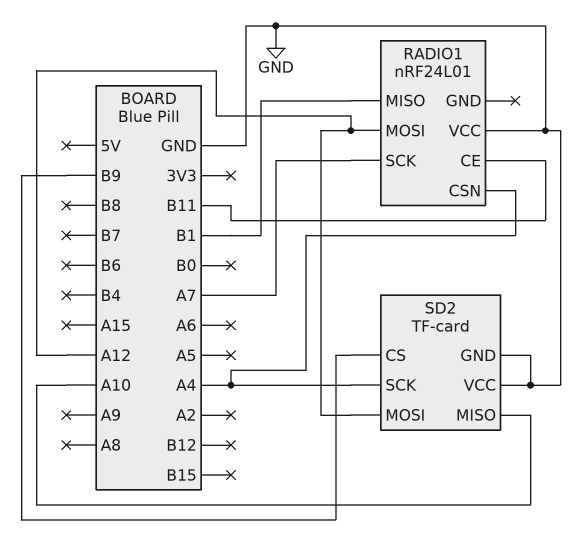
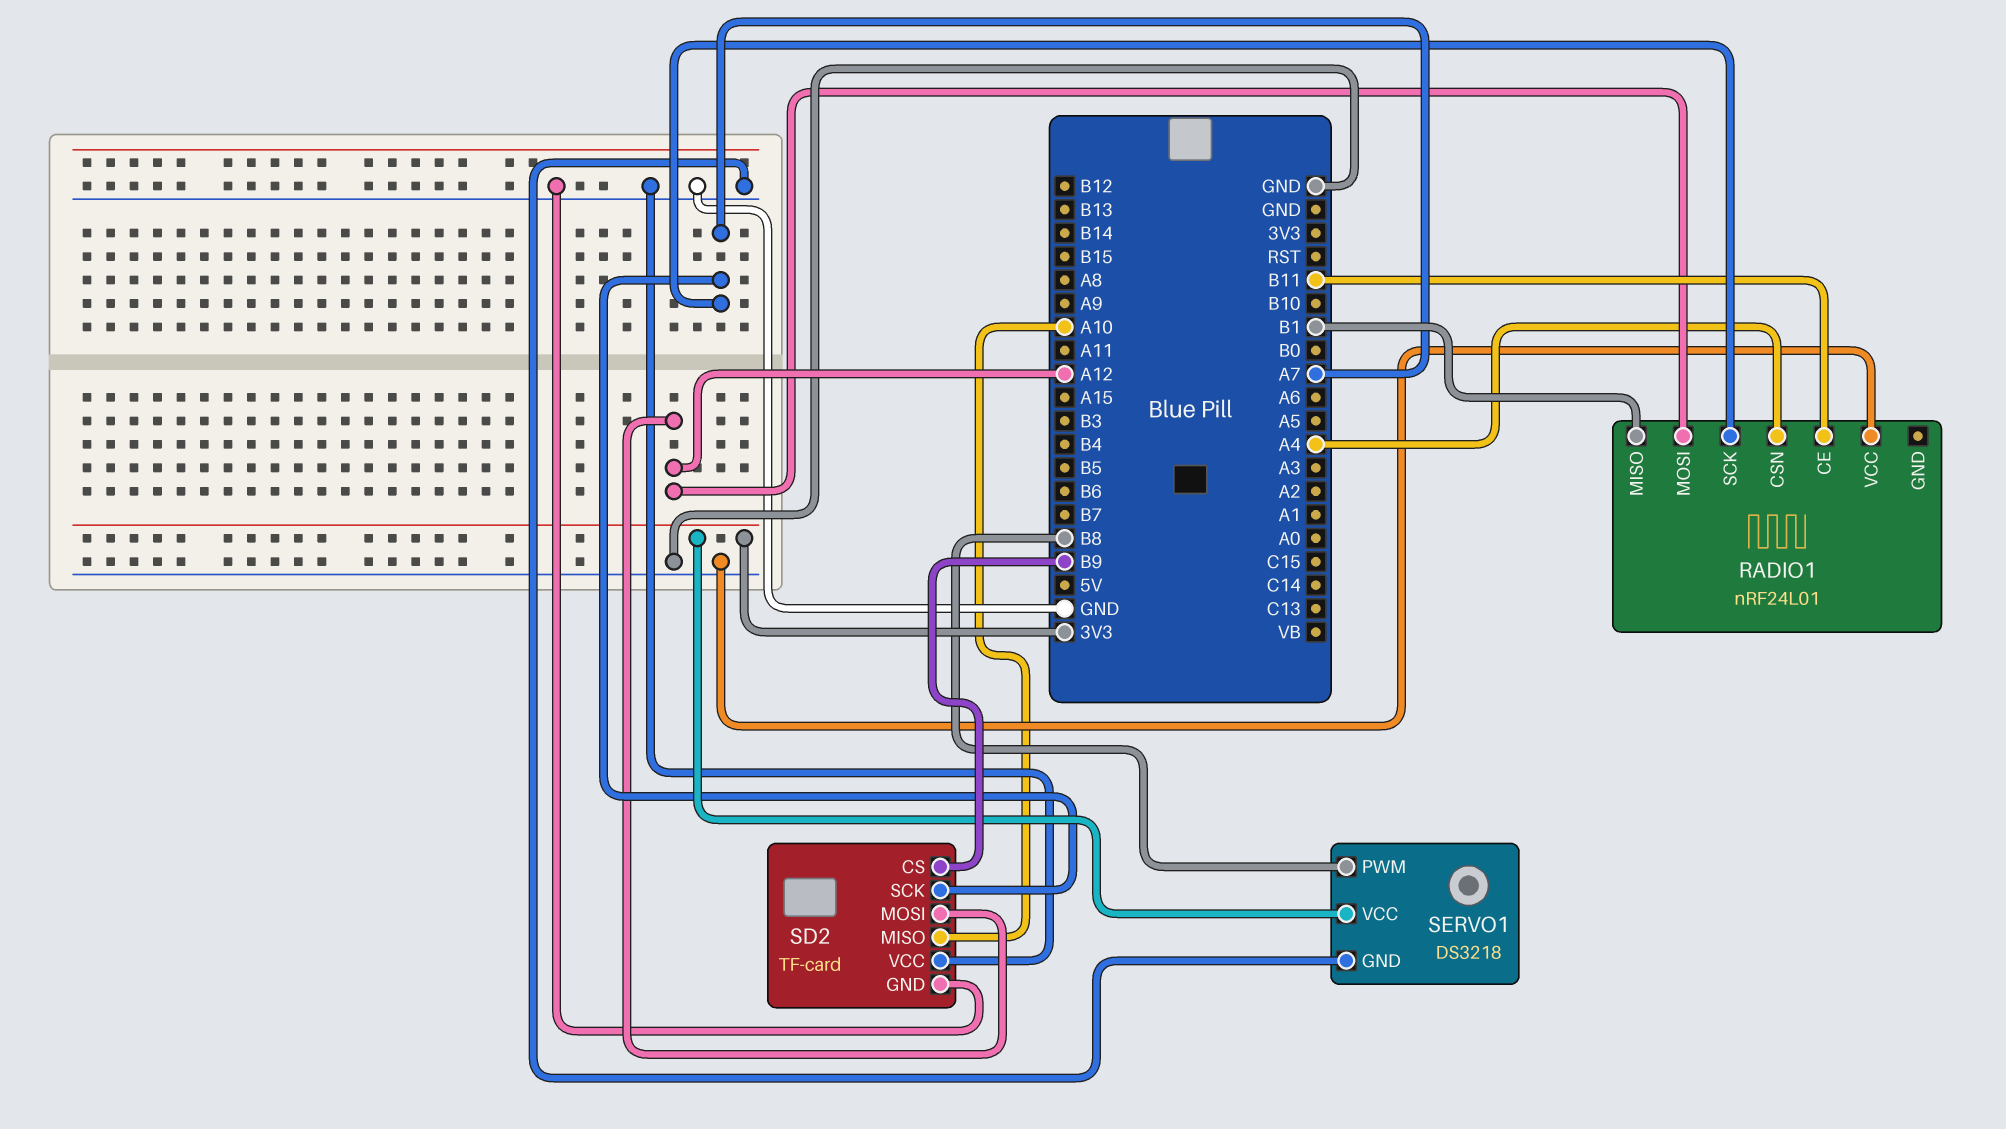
SD2 pin SCK: A4 -> A7
SERVO1: none -> DS3218
SERVO1 pin GND: none -> GND
SERVO1 pin PWM: none -> B8
SERVO1 pin VCC: none -> 3V3

